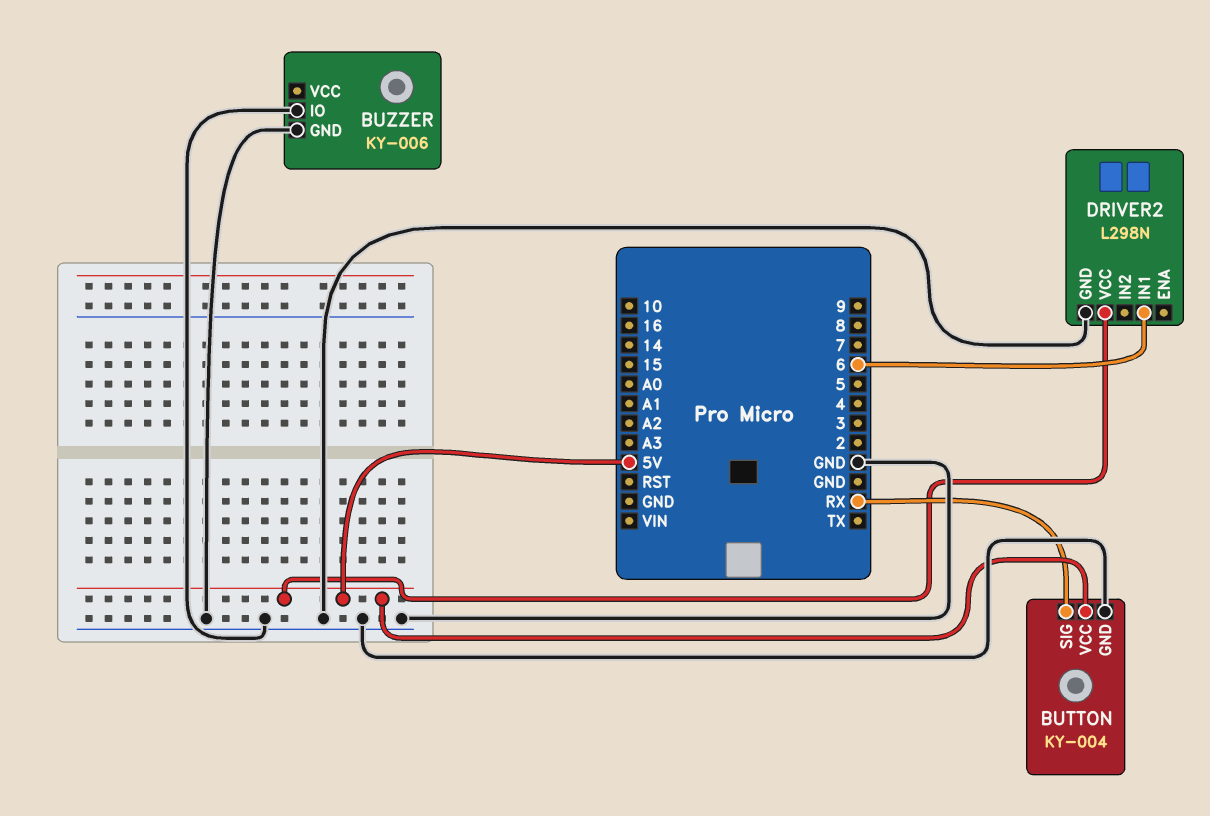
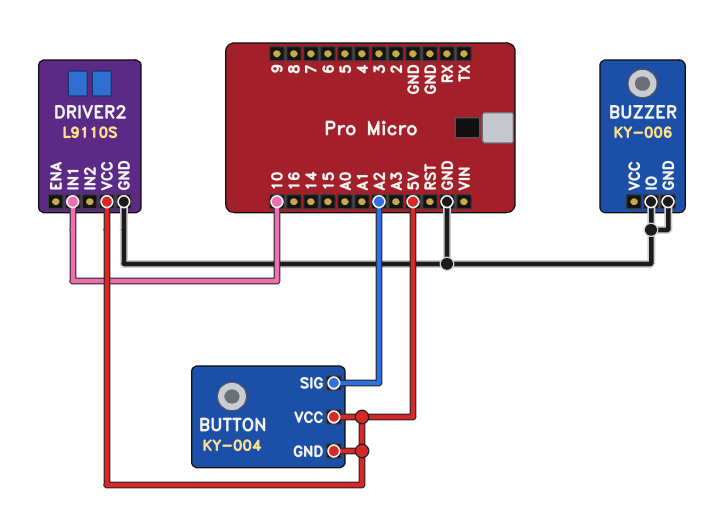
BUTTON pin GND: GND -> 5V
BUTTON pin SIG: RX -> A2
DRIVER2: L298N -> L9110S
DRIVER2 pin IN1: 6 -> 10

